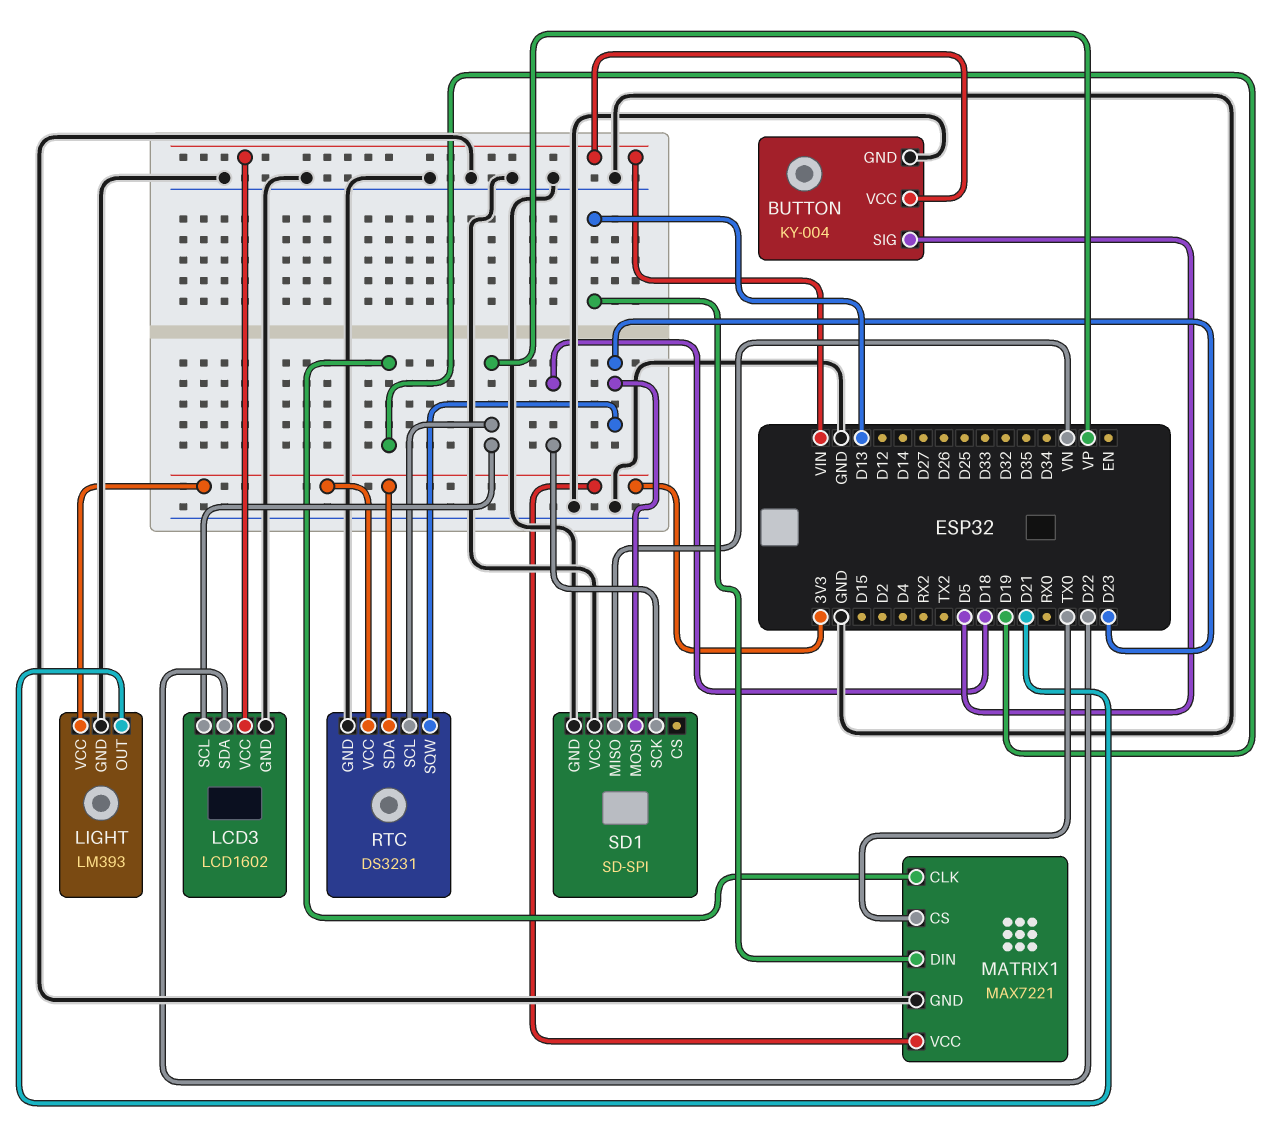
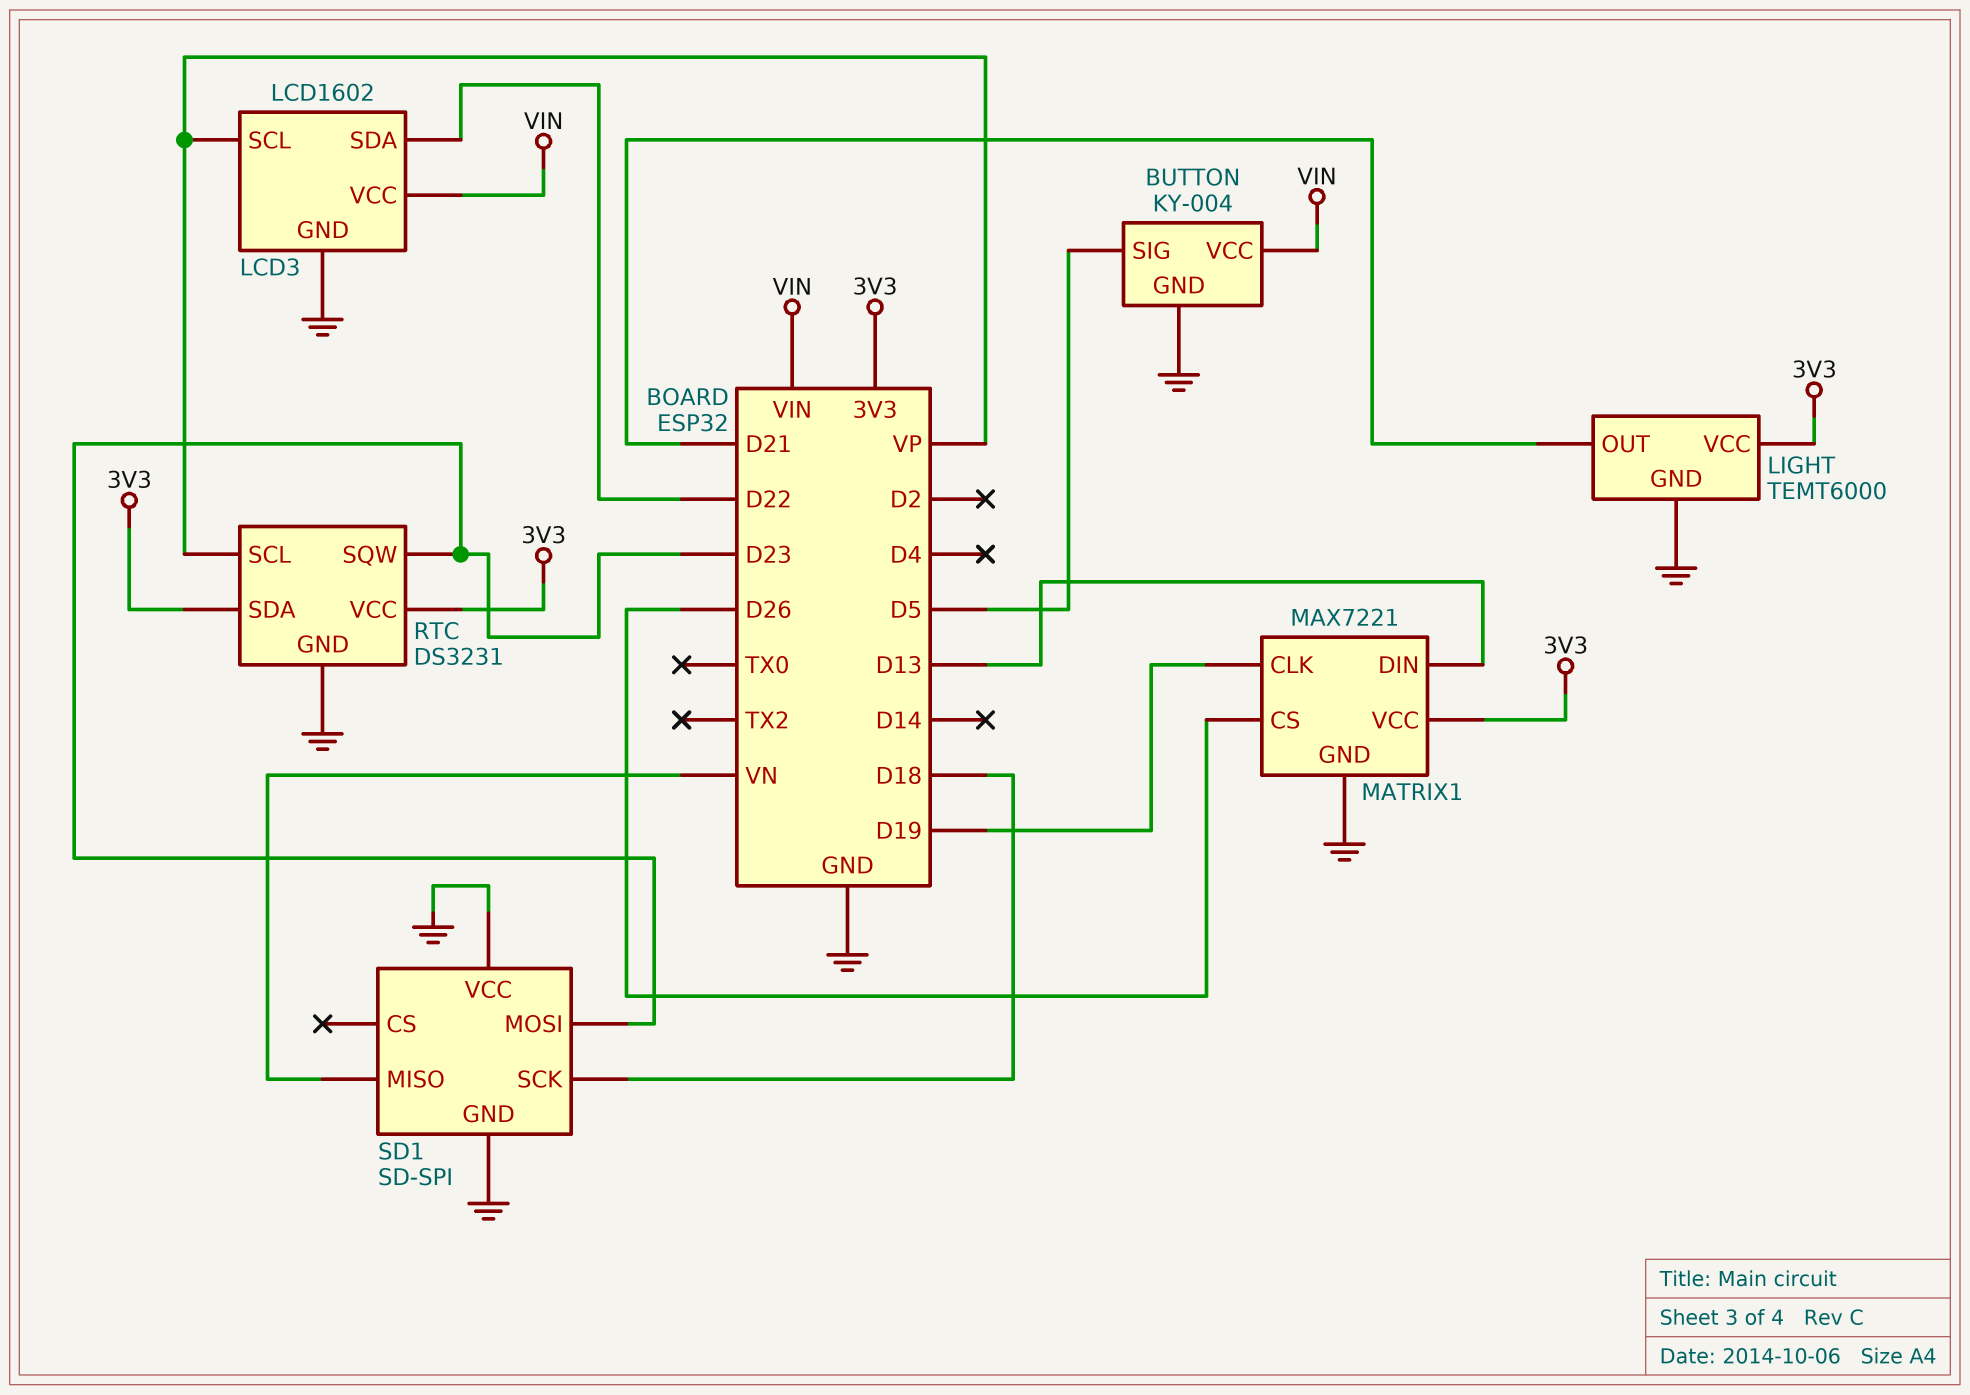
LIGHT: LM393 -> TEMT6000
MATRIX1 pin CS: TX0 -> D26

